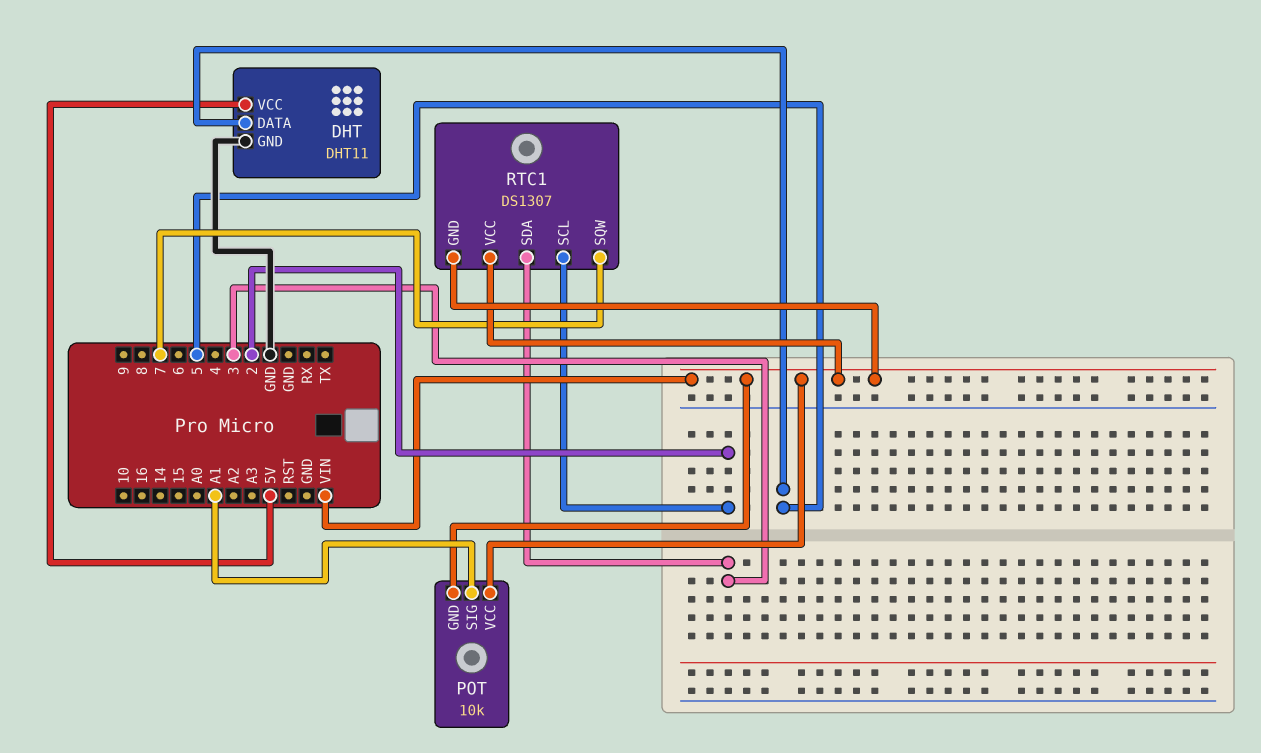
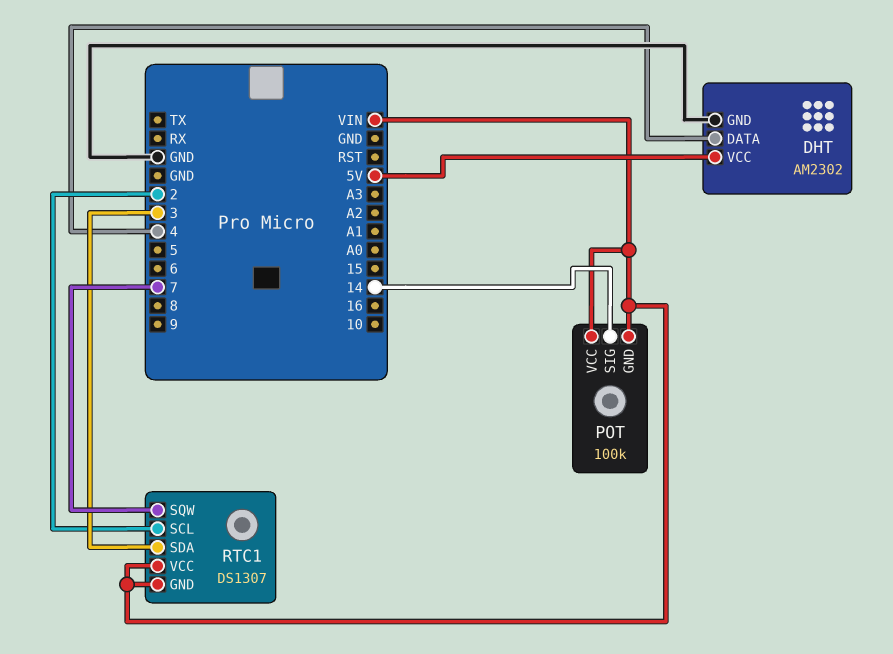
DHT: DHT11 -> AM2302
DHT pin DATA: 5 -> 4
POT: 10k -> 100k
POT pin SIG: A1 -> 14

